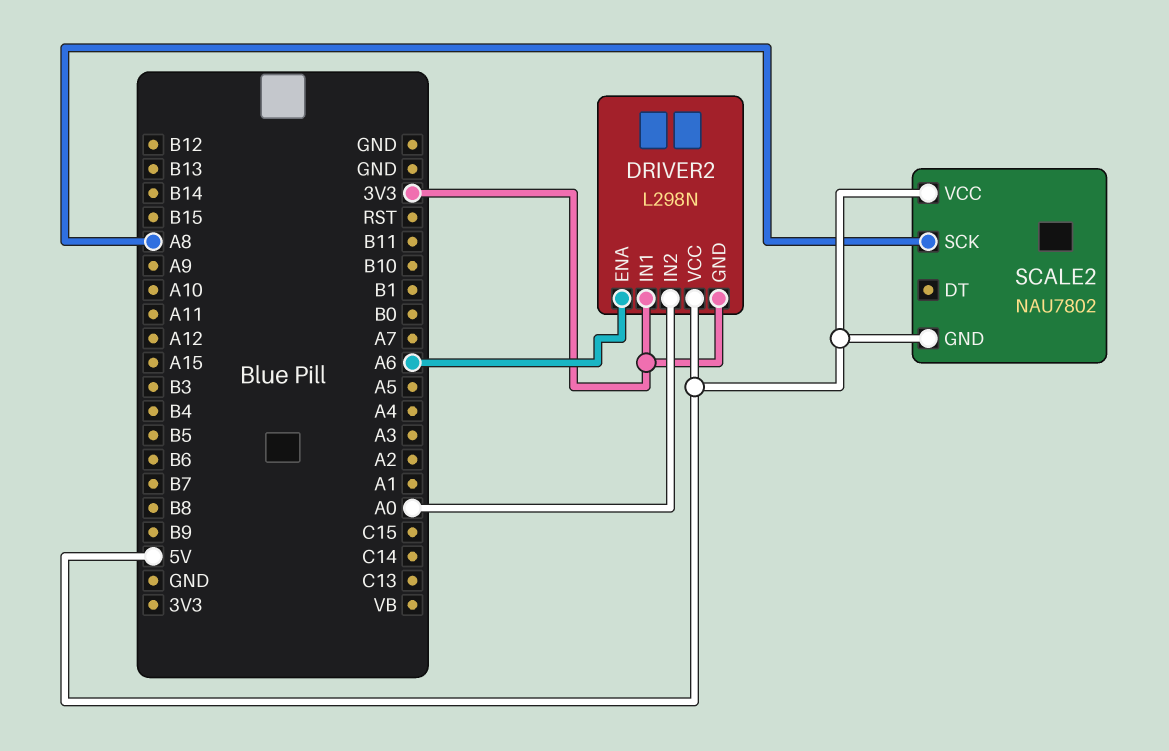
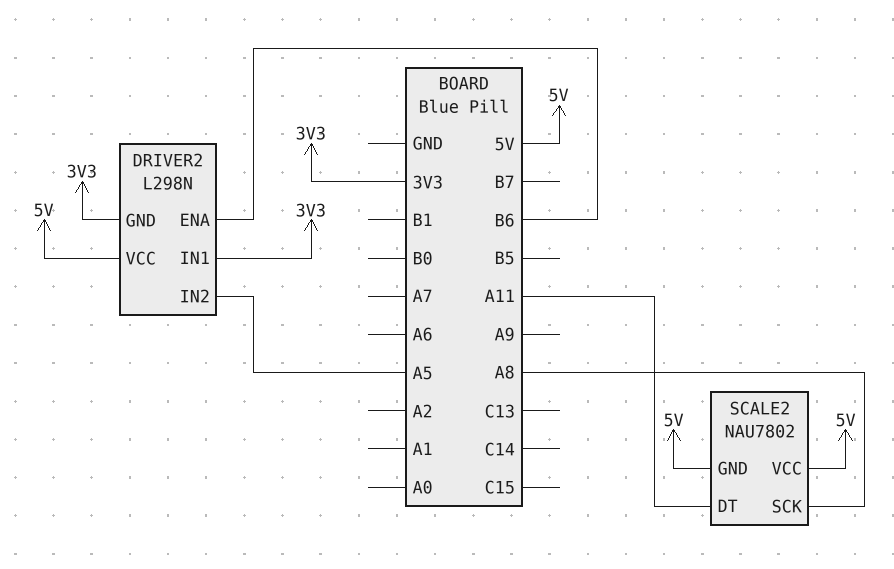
DRIVER2 pin ENA: A6 -> B6
DRIVER2 pin IN2: A0 -> A5
SCALE2 pin DT: none -> A11

